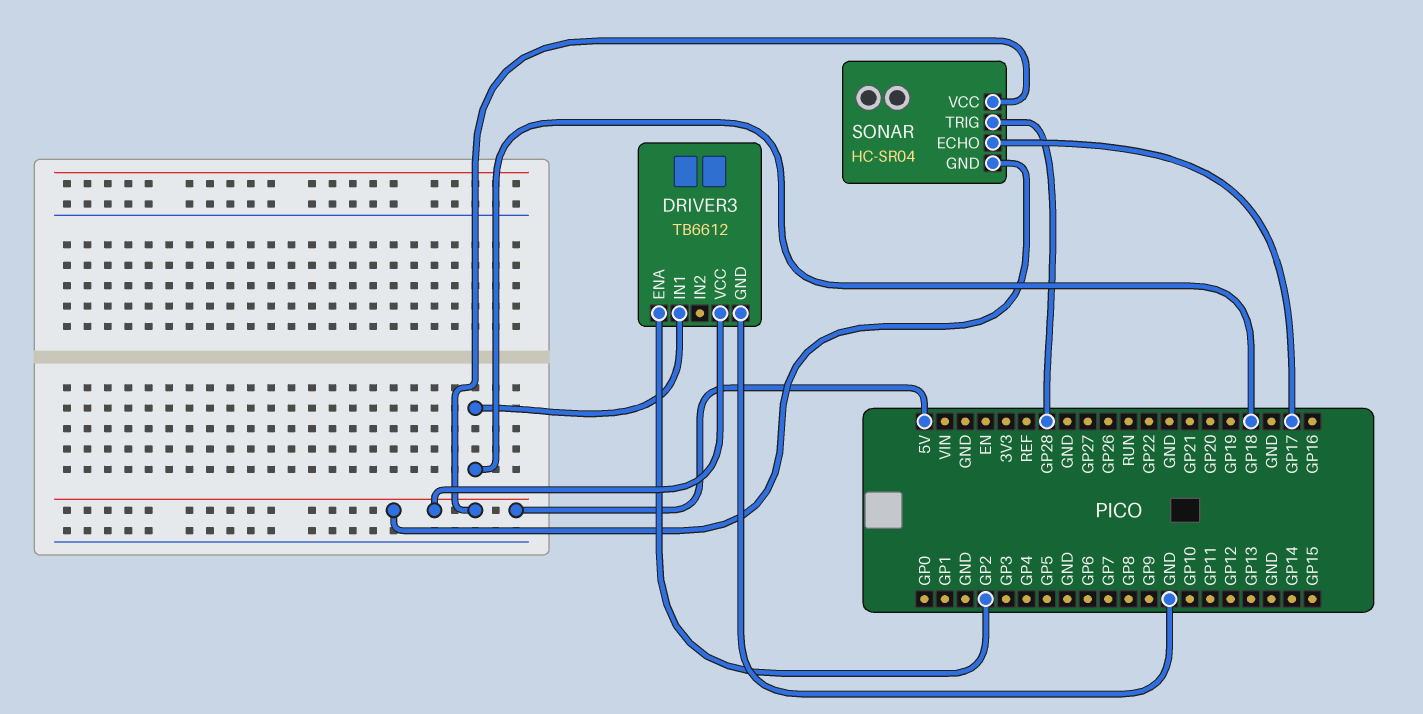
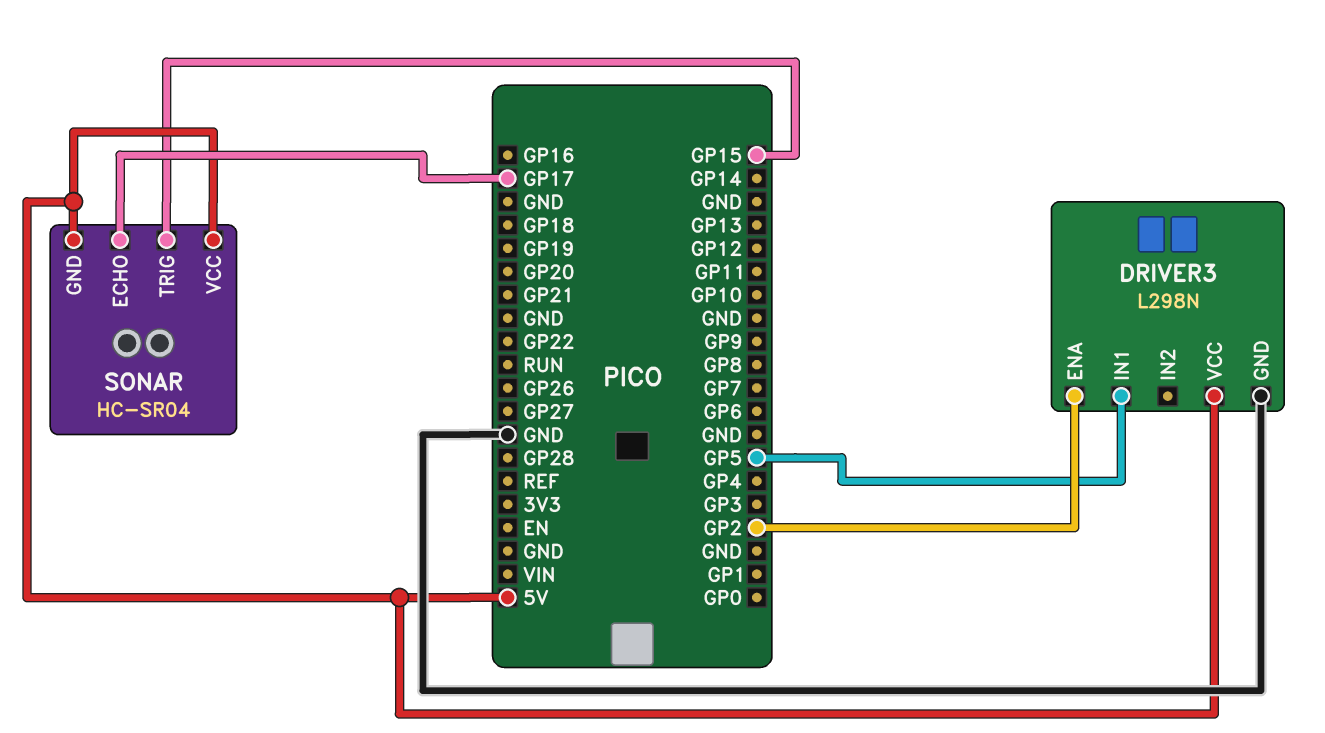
DRIVER3: TB6612 -> L298N
DRIVER3 pin IN1: GP18 -> GP5
SONAR pin TRIG: GP28 -> GP15

